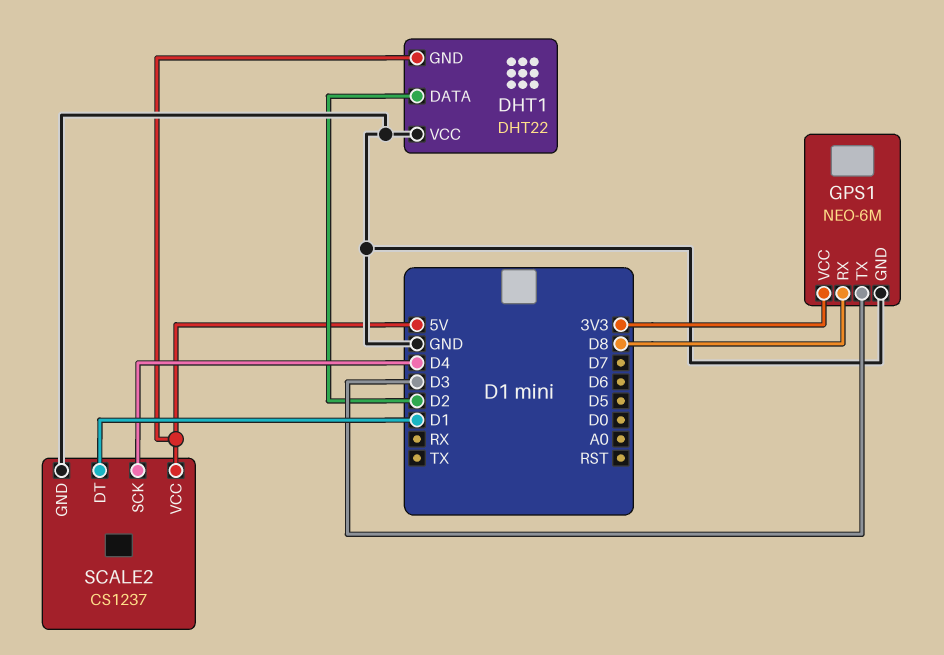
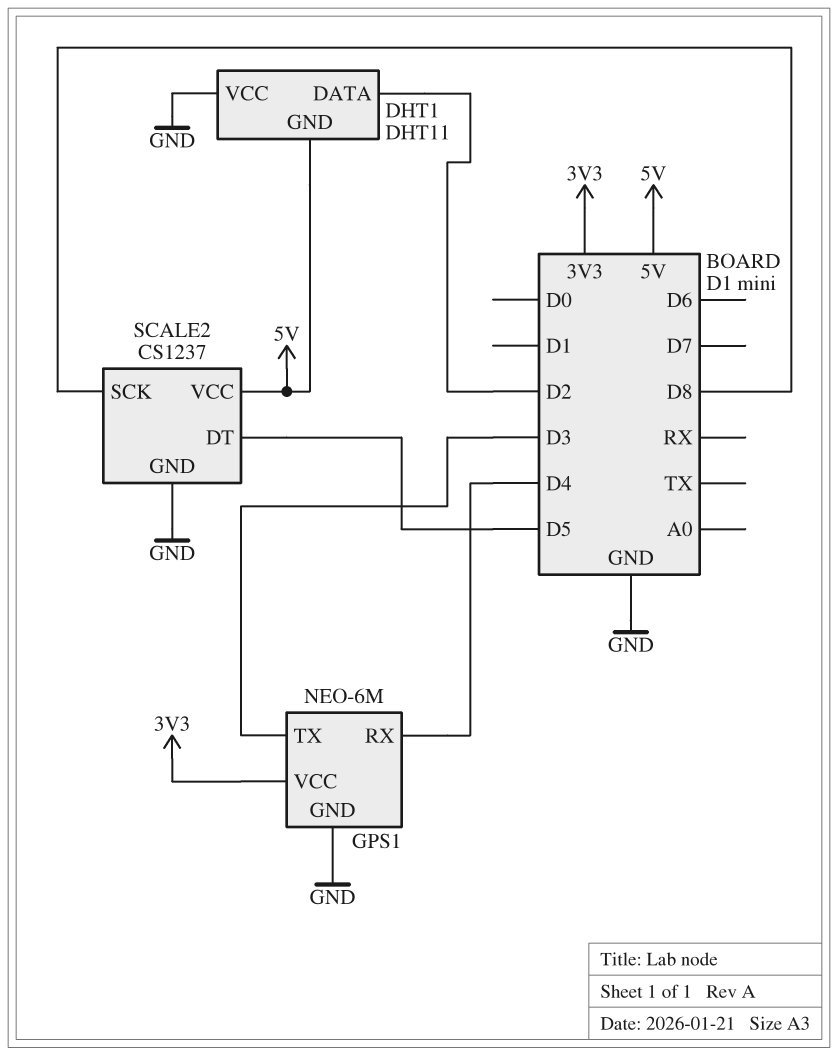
DHT1: DHT22 -> DHT11
GPS1 pin RX: D8 -> D4
SCALE2 pin DT: D1 -> D5
SCALE2 pin SCK: D4 -> D8

